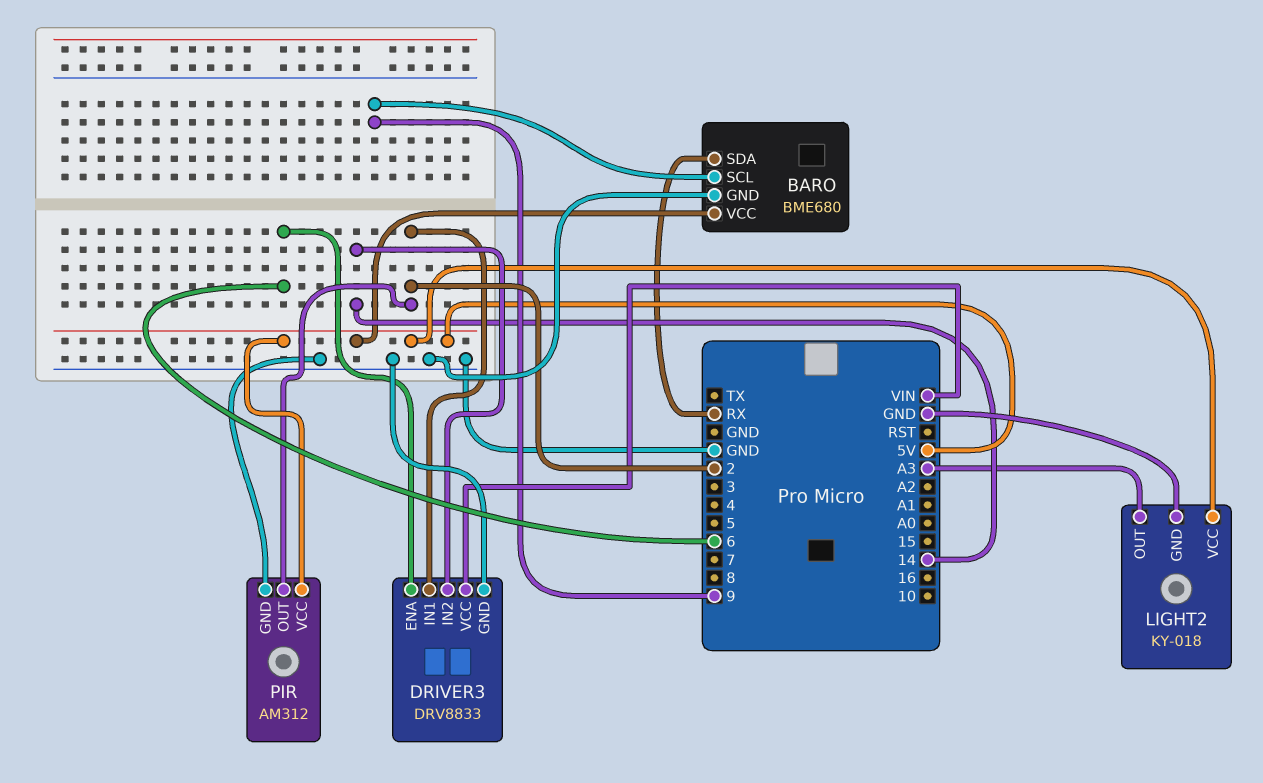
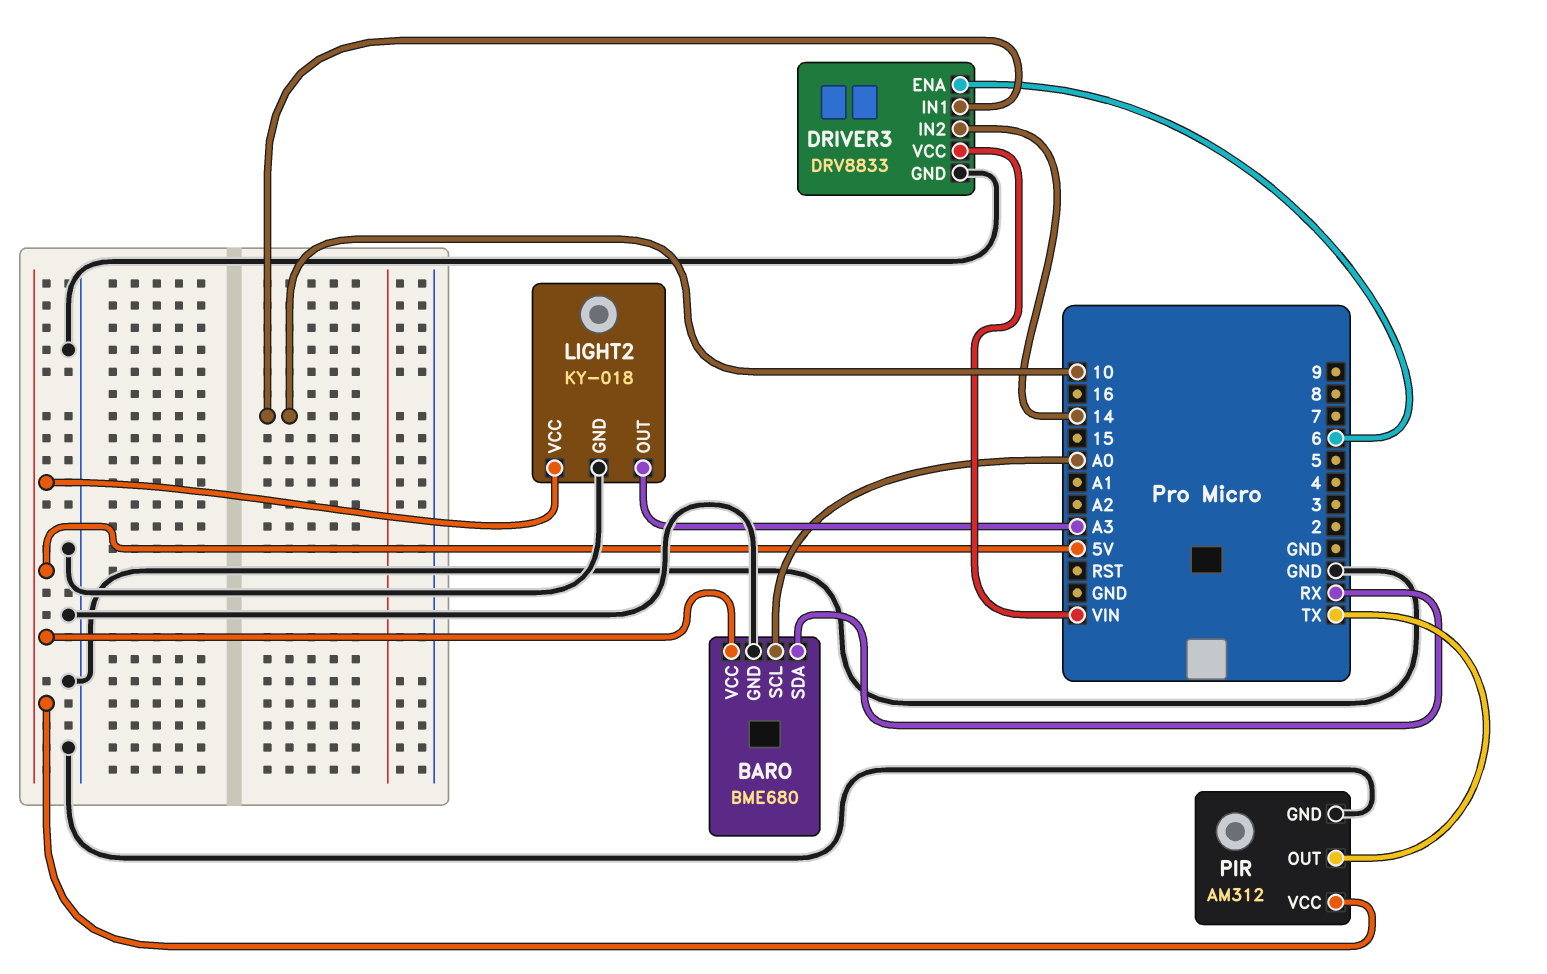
BARO pin SCL: 9 -> A0
DRIVER3 pin IN1: 2 -> 10
PIR pin OUT: 2 -> TX

